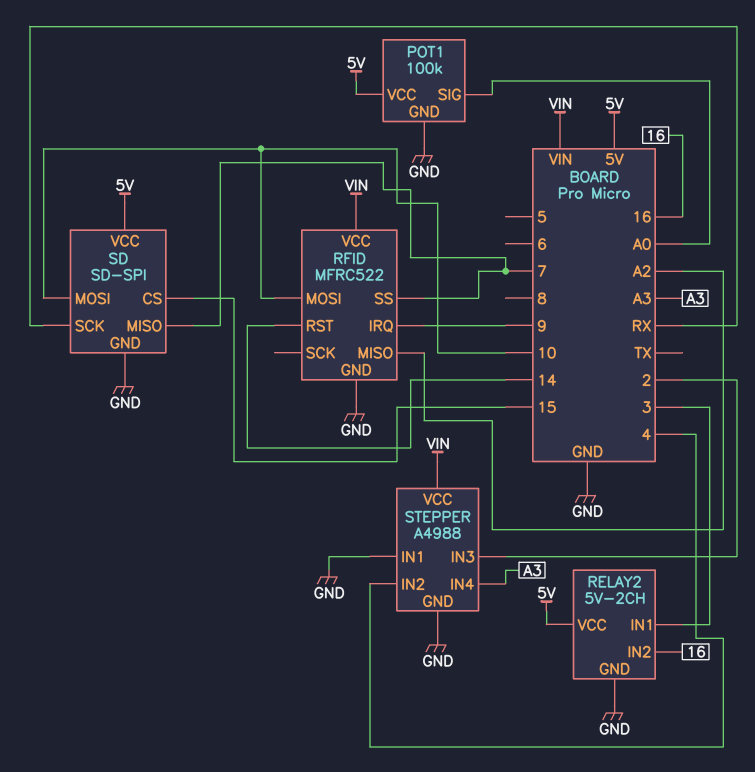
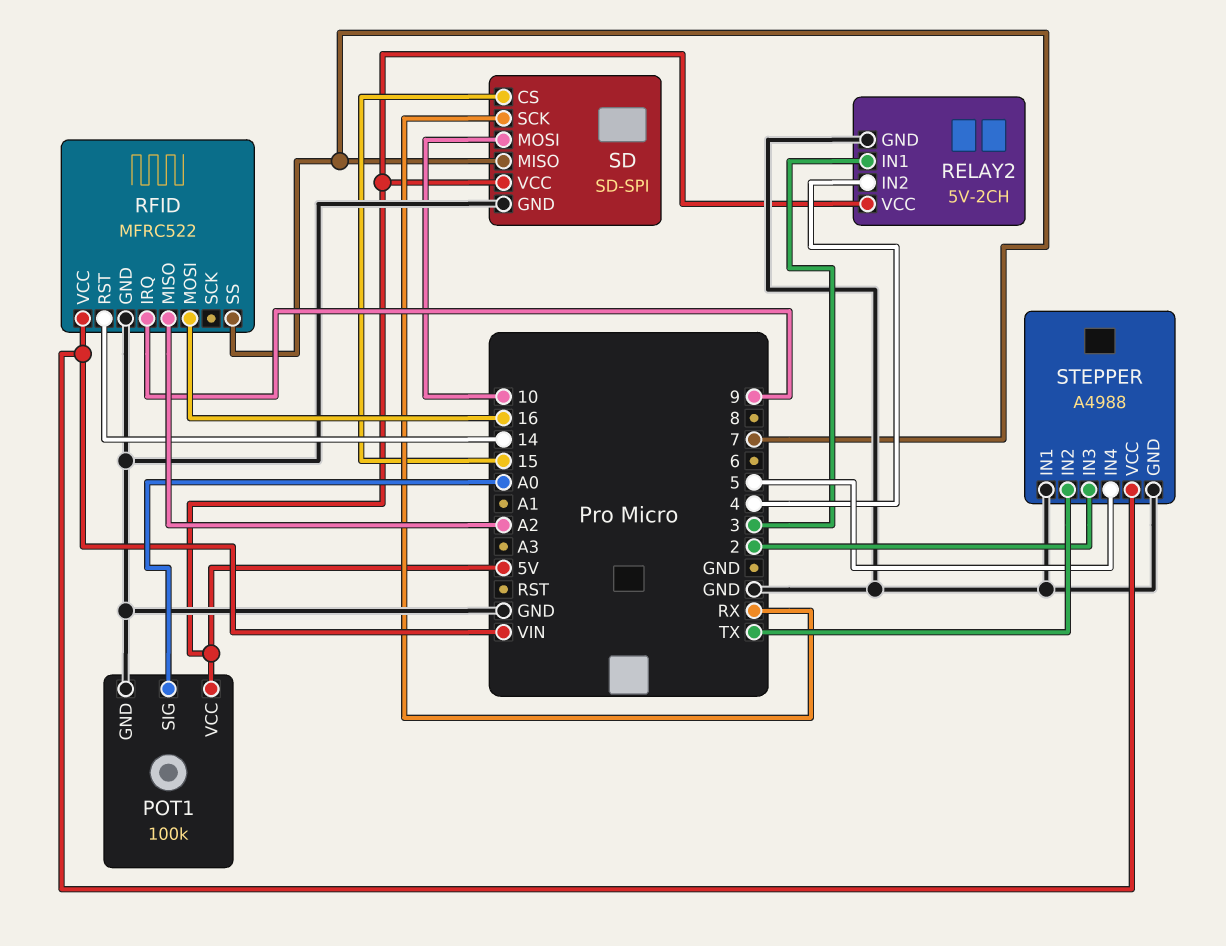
RELAY2 pin IN2: 16 -> 4
RFID pin MOSI: 10 -> 16
STEPPER pin IN2: 4 -> TX
STEPPER pin IN4: A3 -> 5

